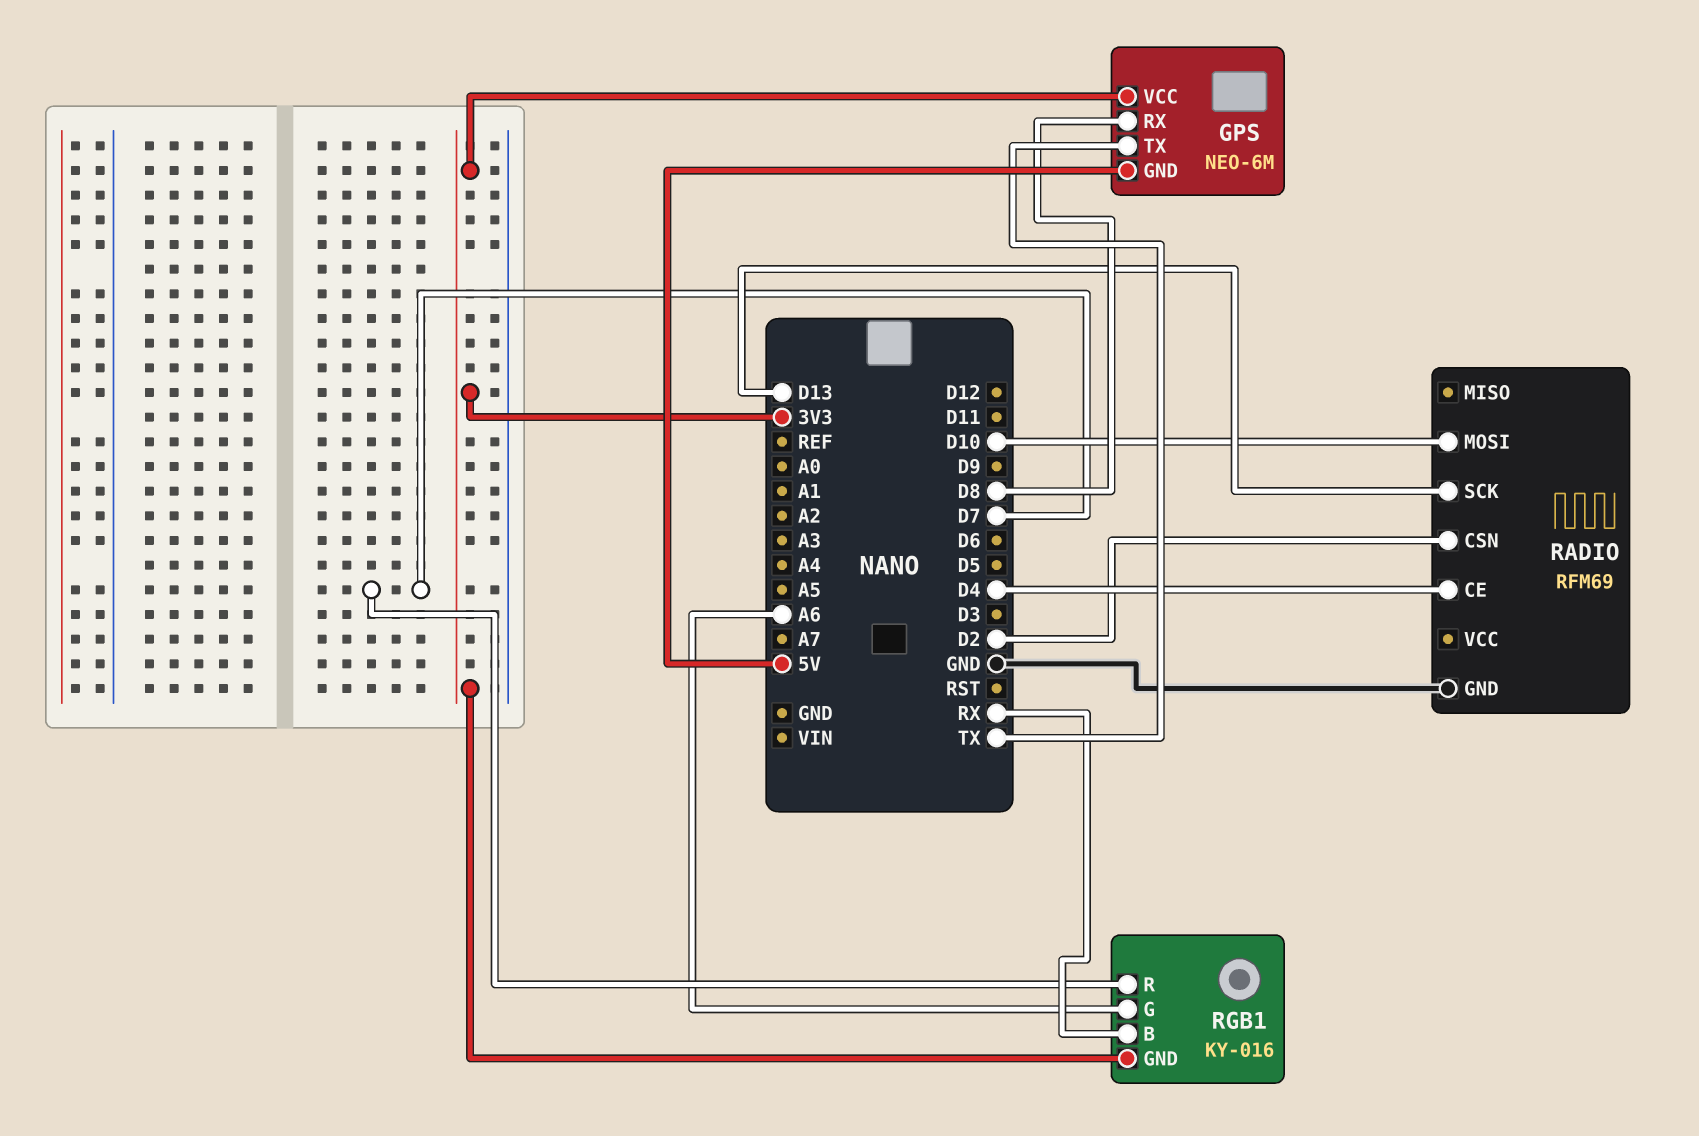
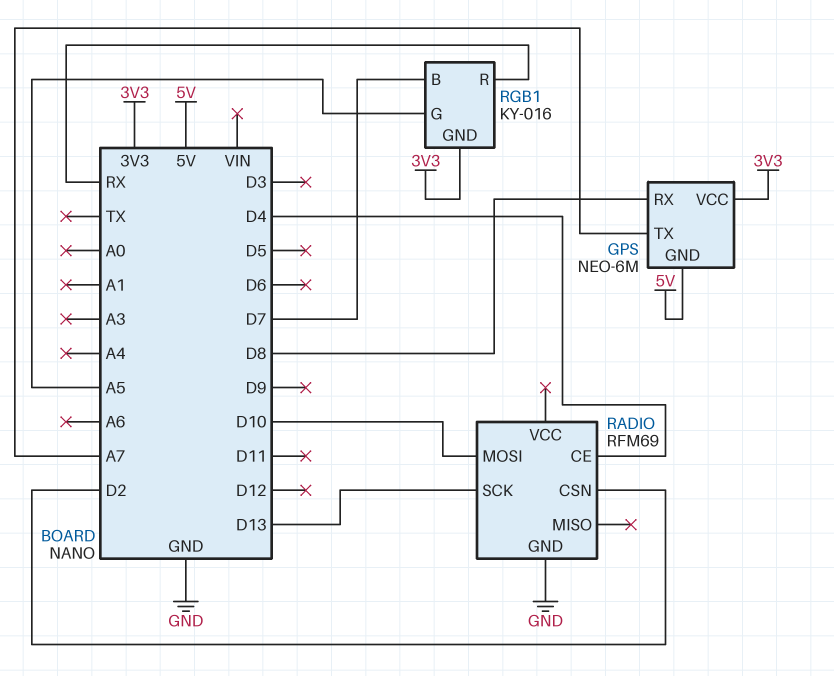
GPS pin TX: TX -> A7
RGB1 pin B: RX -> D7
RGB1 pin G: A6 -> A5
RGB1 pin R: D7 -> RX

